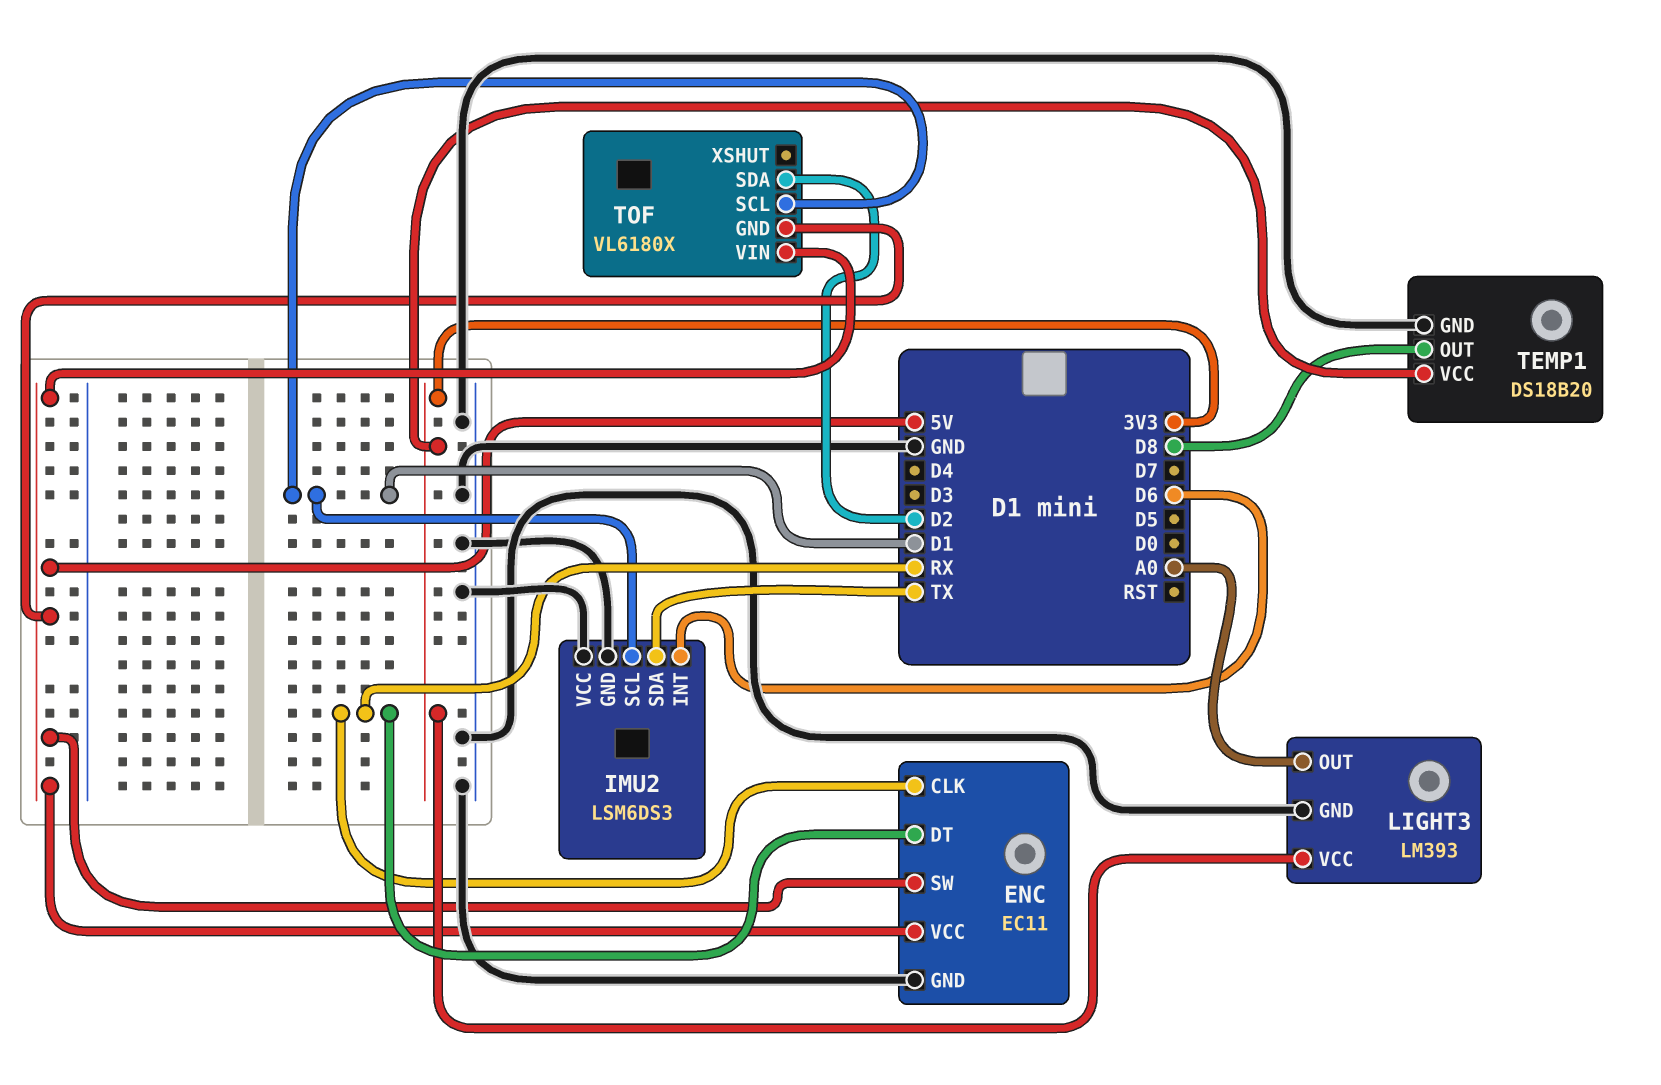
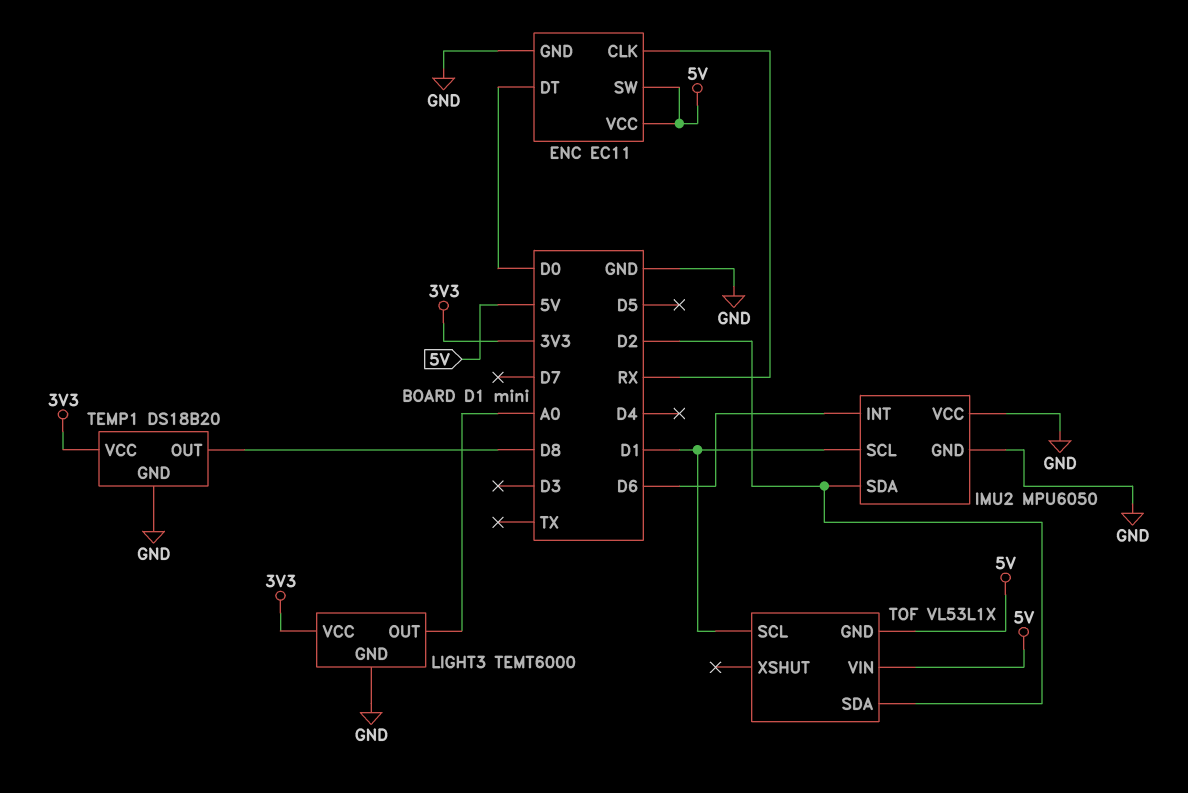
ENC pin DT: RX -> D0
IMU2: LSM6DS3 -> MPU6050
IMU2 pin SDA: TX -> D2
LIGHT3: LM393 -> TEMT6000
TOF: VL6180X -> VL53L1X

